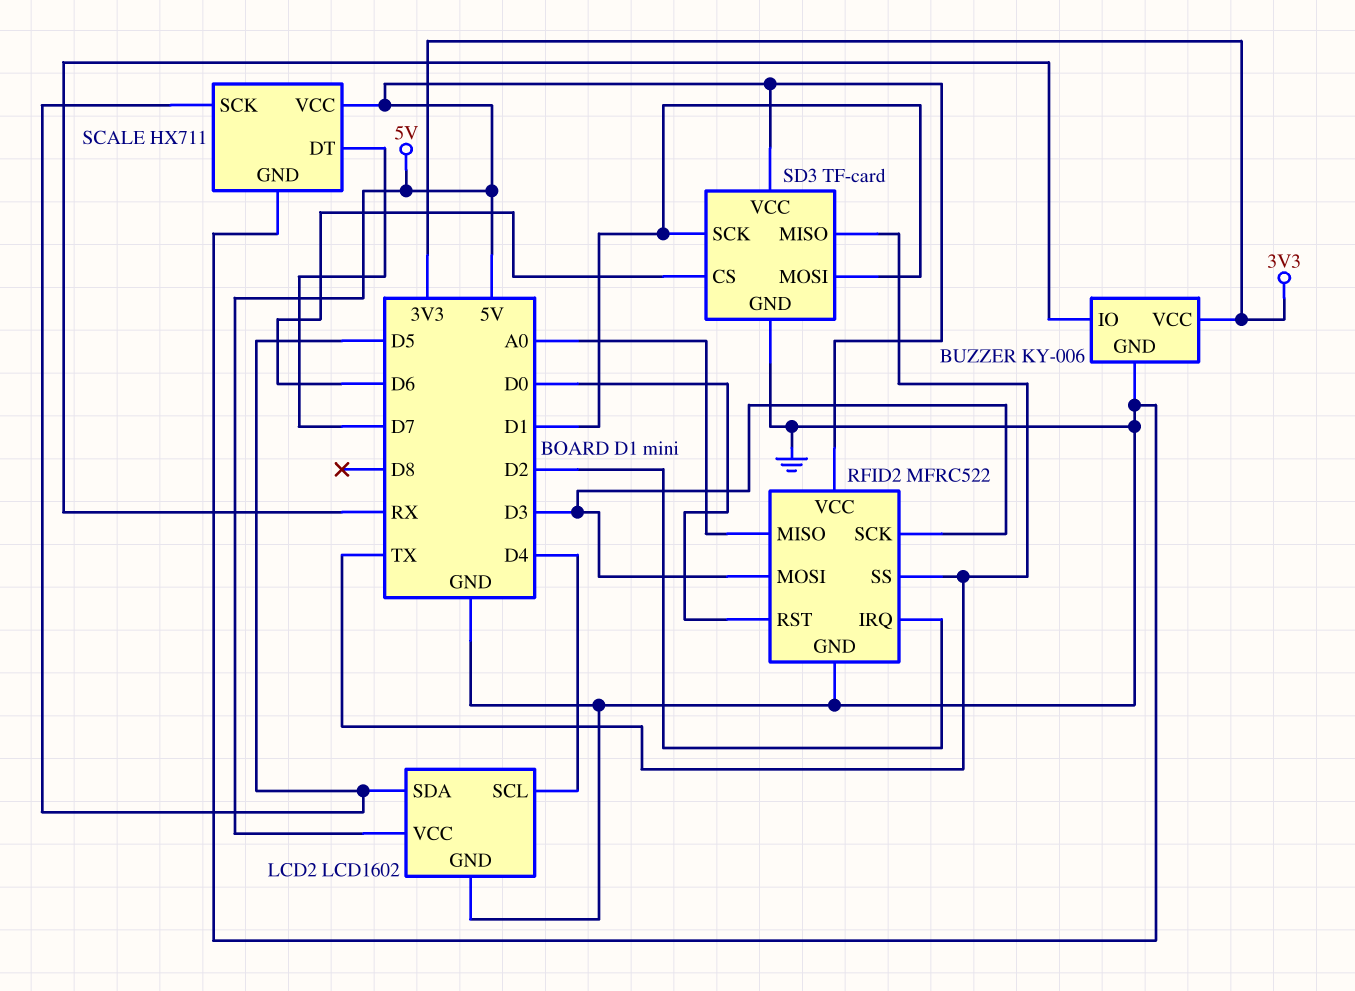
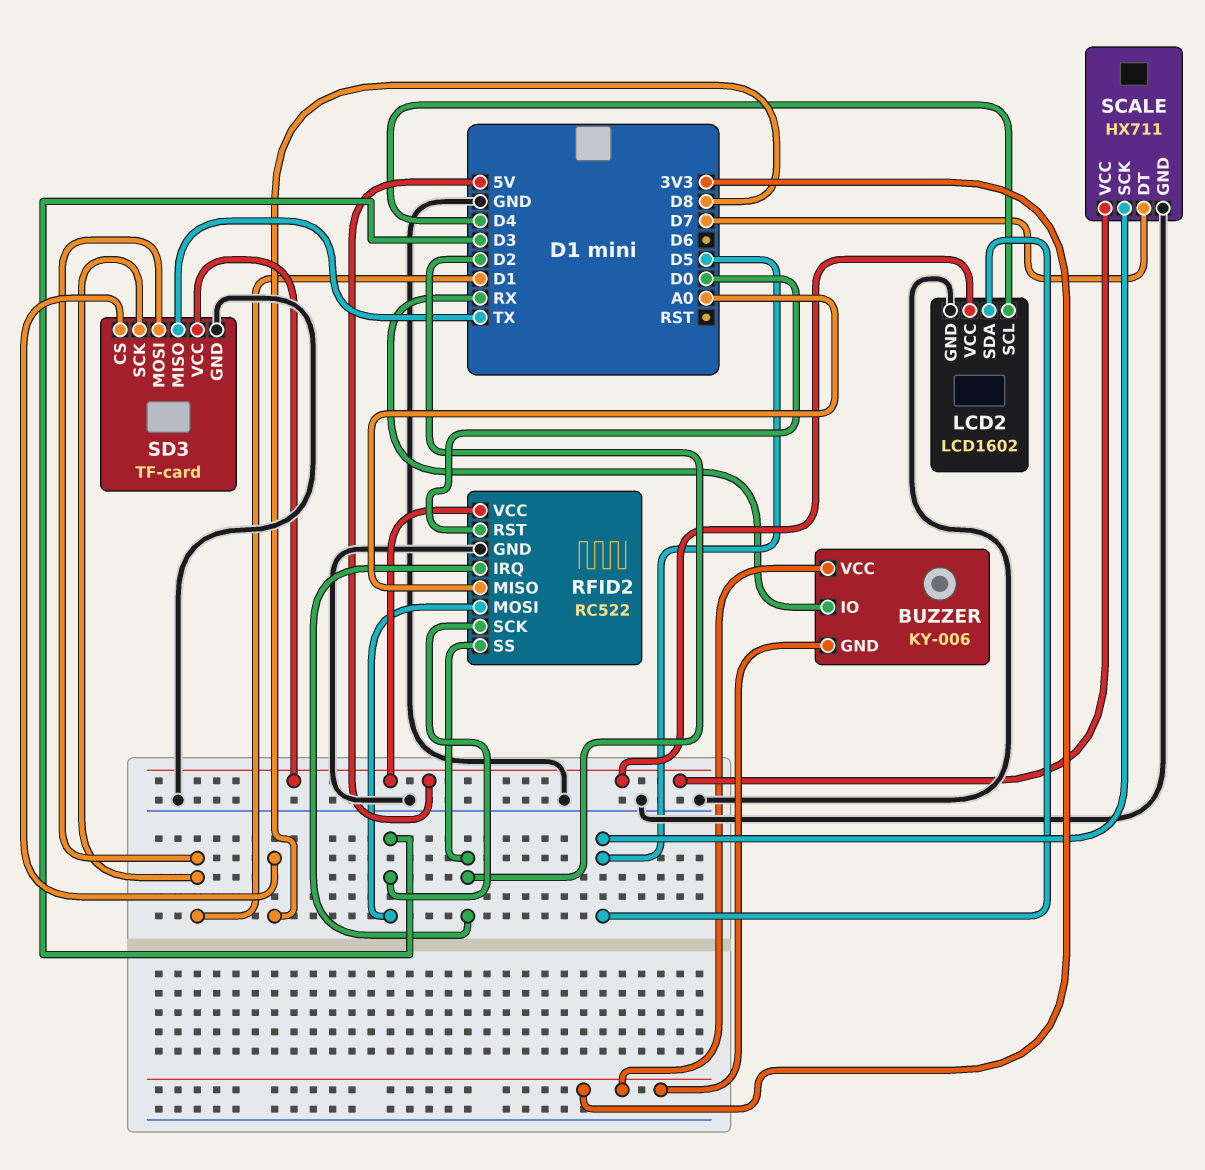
BUZZER pin GND: GND -> 3V3
RFID2: MFRC522 -> RC522
RFID2 pin SS: TX -> D2
SD3 pin CS: D6 -> D8

